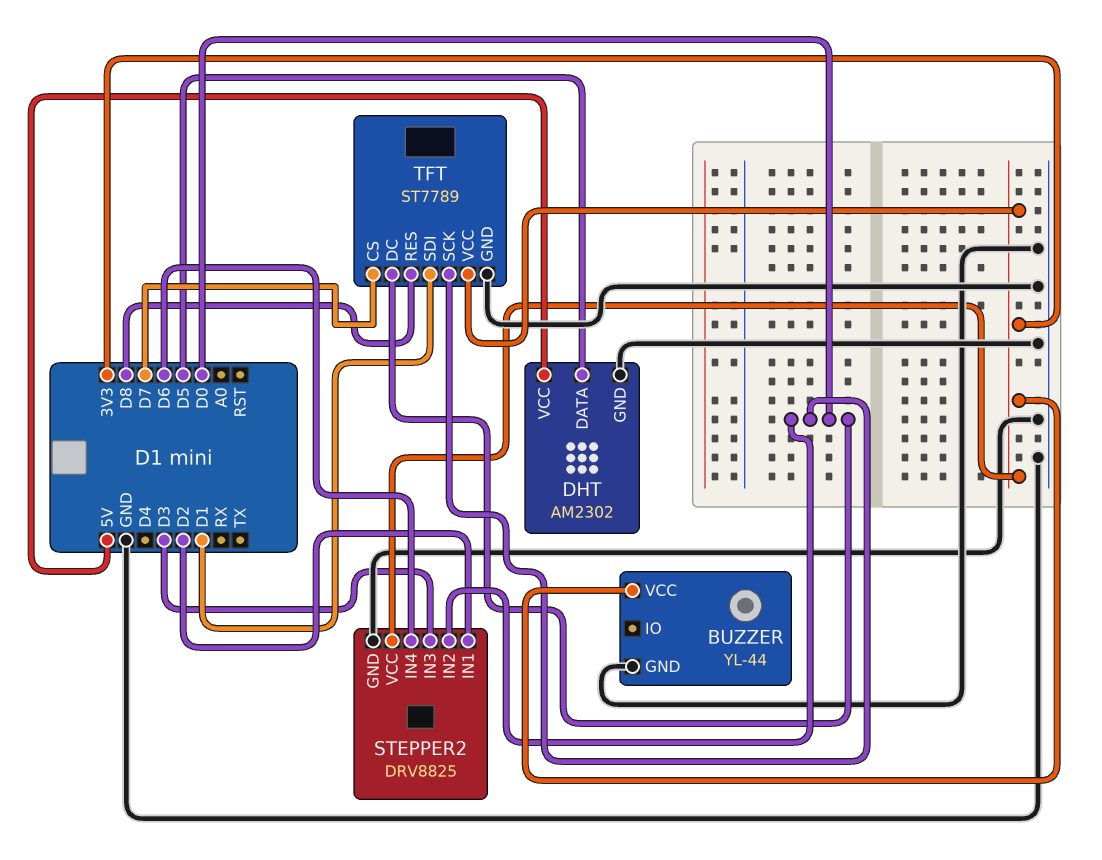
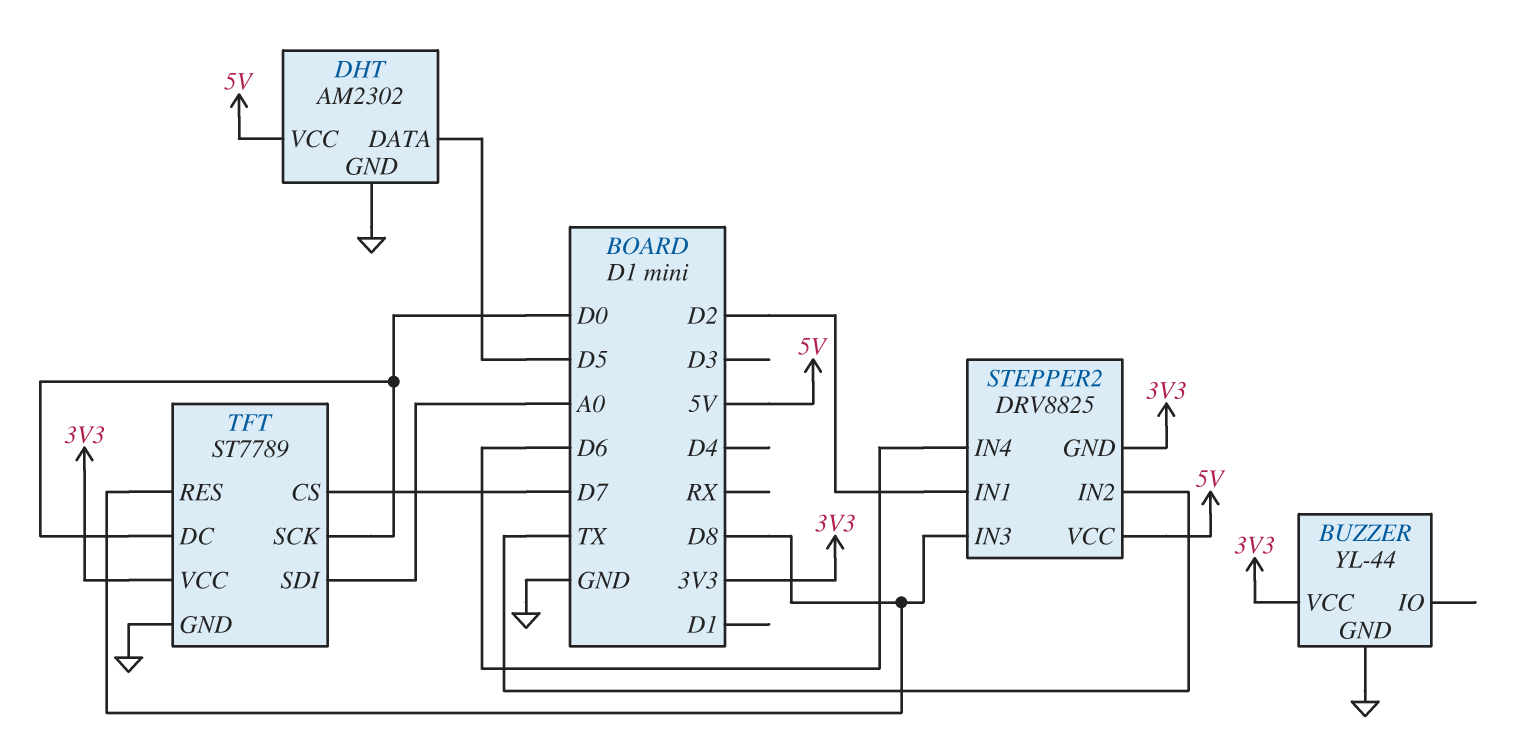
STEPPER2 pin GND: GND -> 3V3
STEPPER2 pin IN2: D0 -> TX
STEPPER2 pin IN3: D3 -> D8
STEPPER2 pin VCC: 3V3 -> 5V
TFT pin SDI: D1 -> A0

